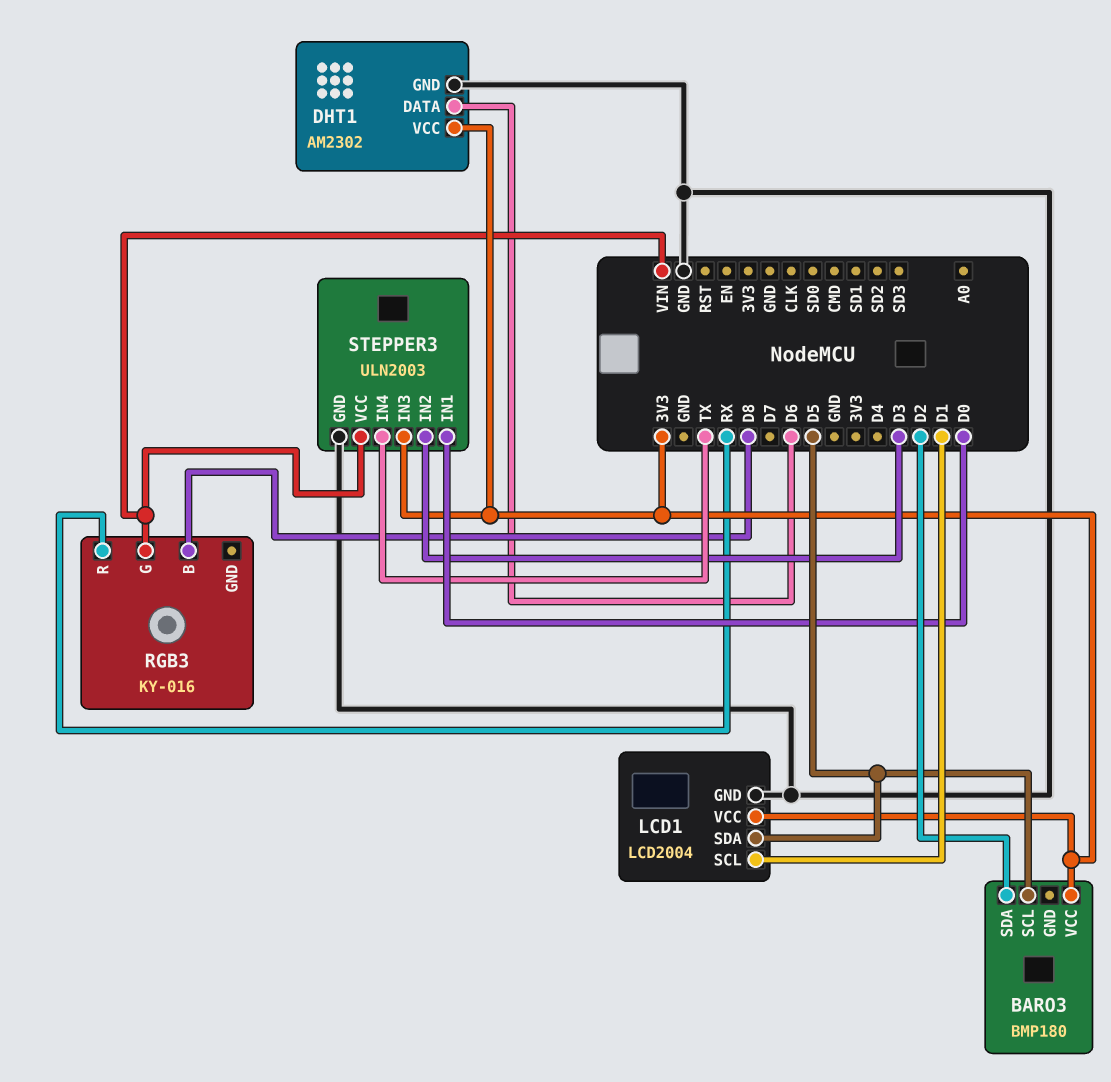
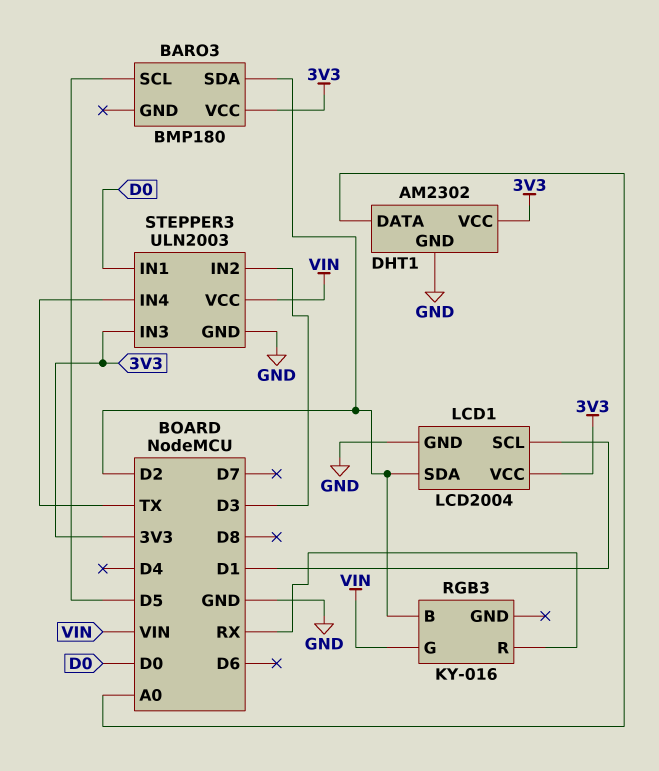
DHT1 pin DATA: D6 -> A0
LCD1 pin SDA: D5 -> D2
RGB3 pin B: D8 -> D2

